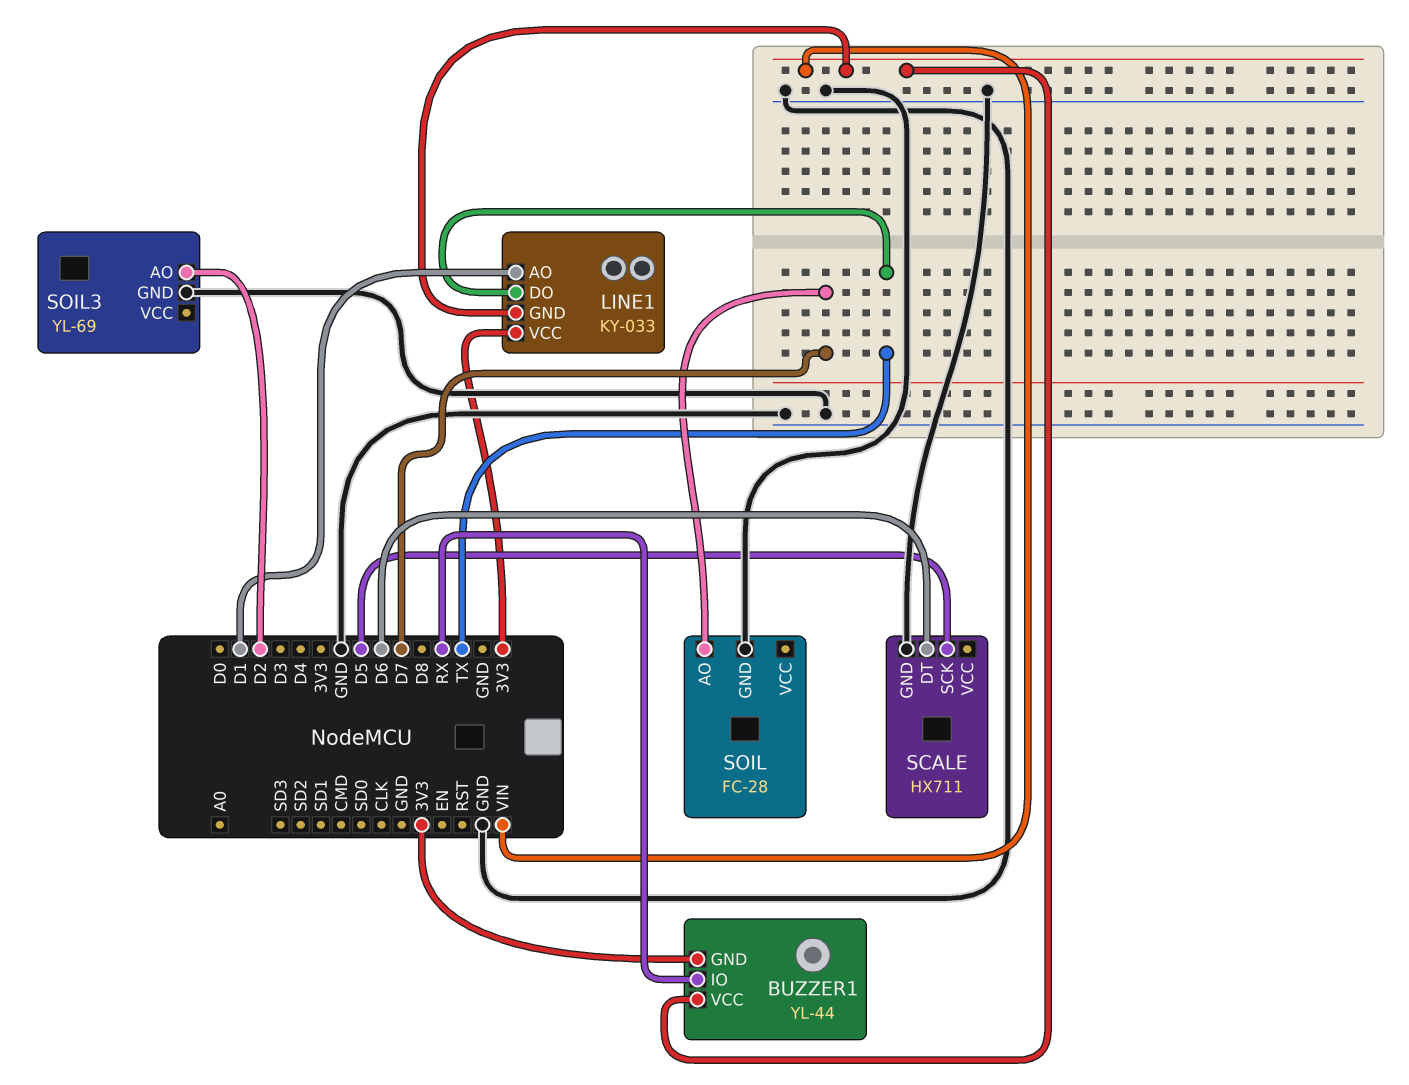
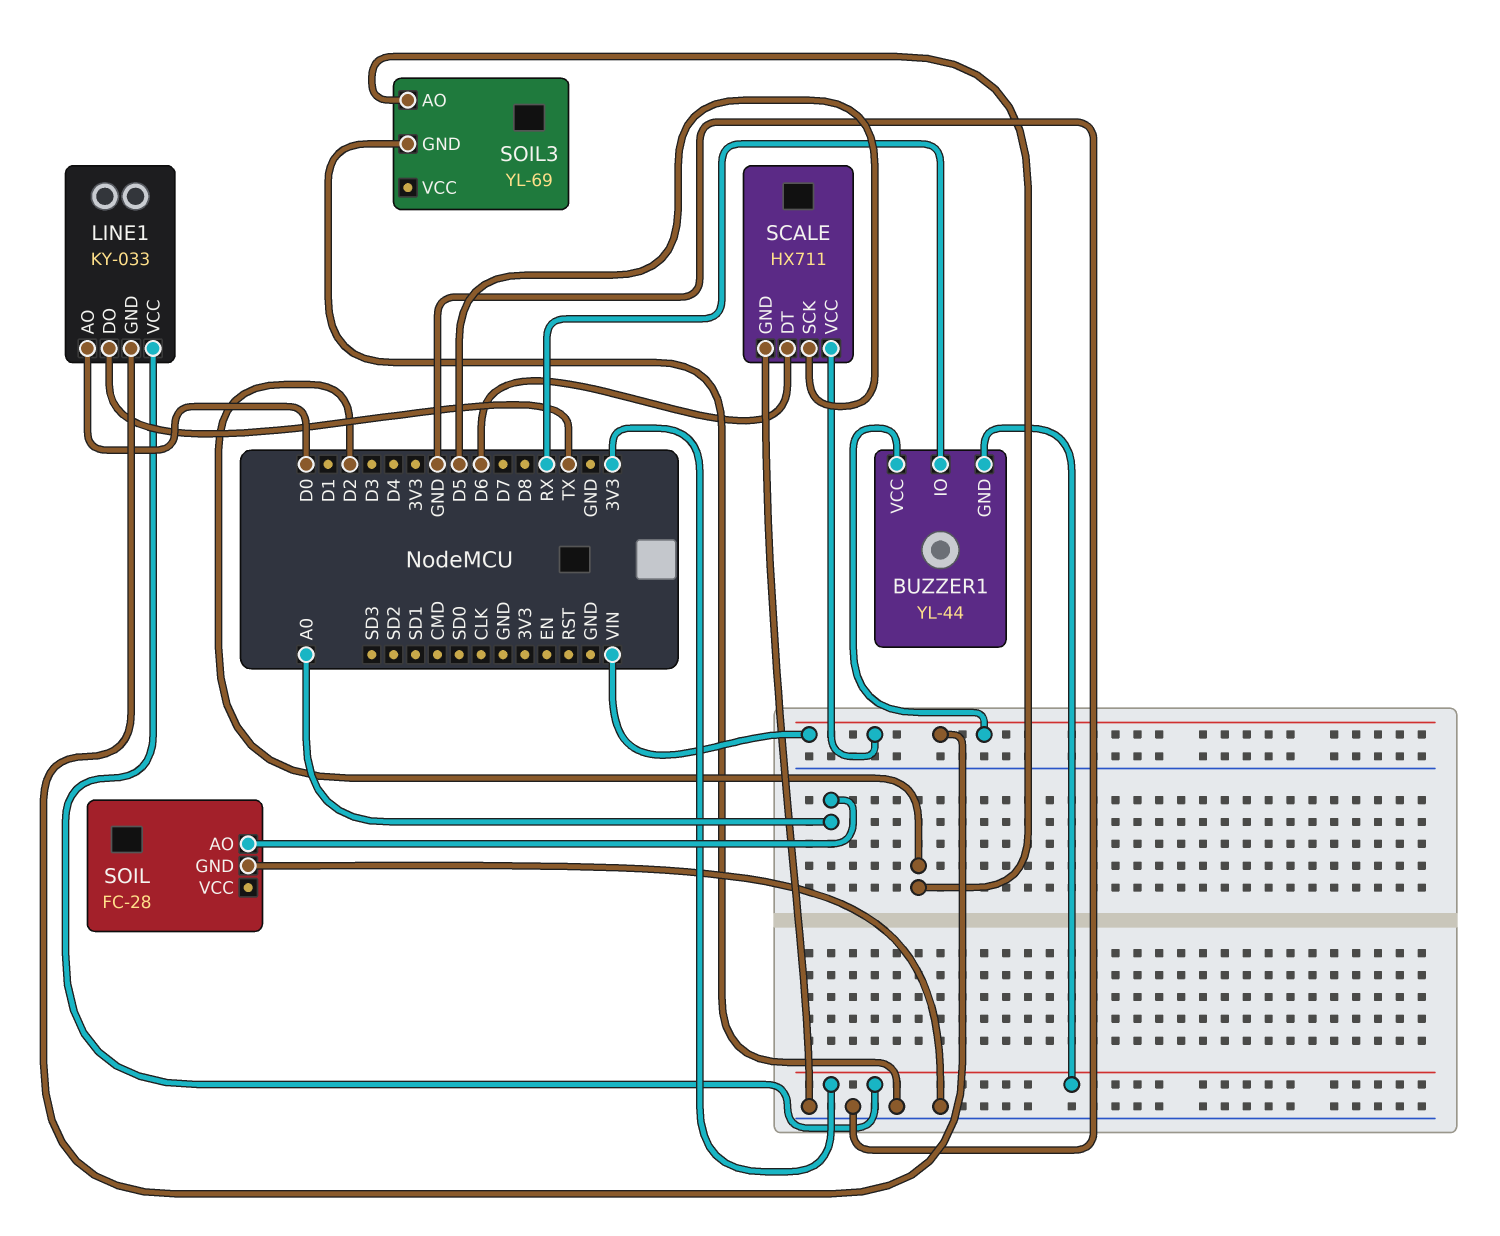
LINE1 pin AO: D1 -> D0
SCALE pin VCC: none -> VIN
SOIL pin AO: D7 -> A0

